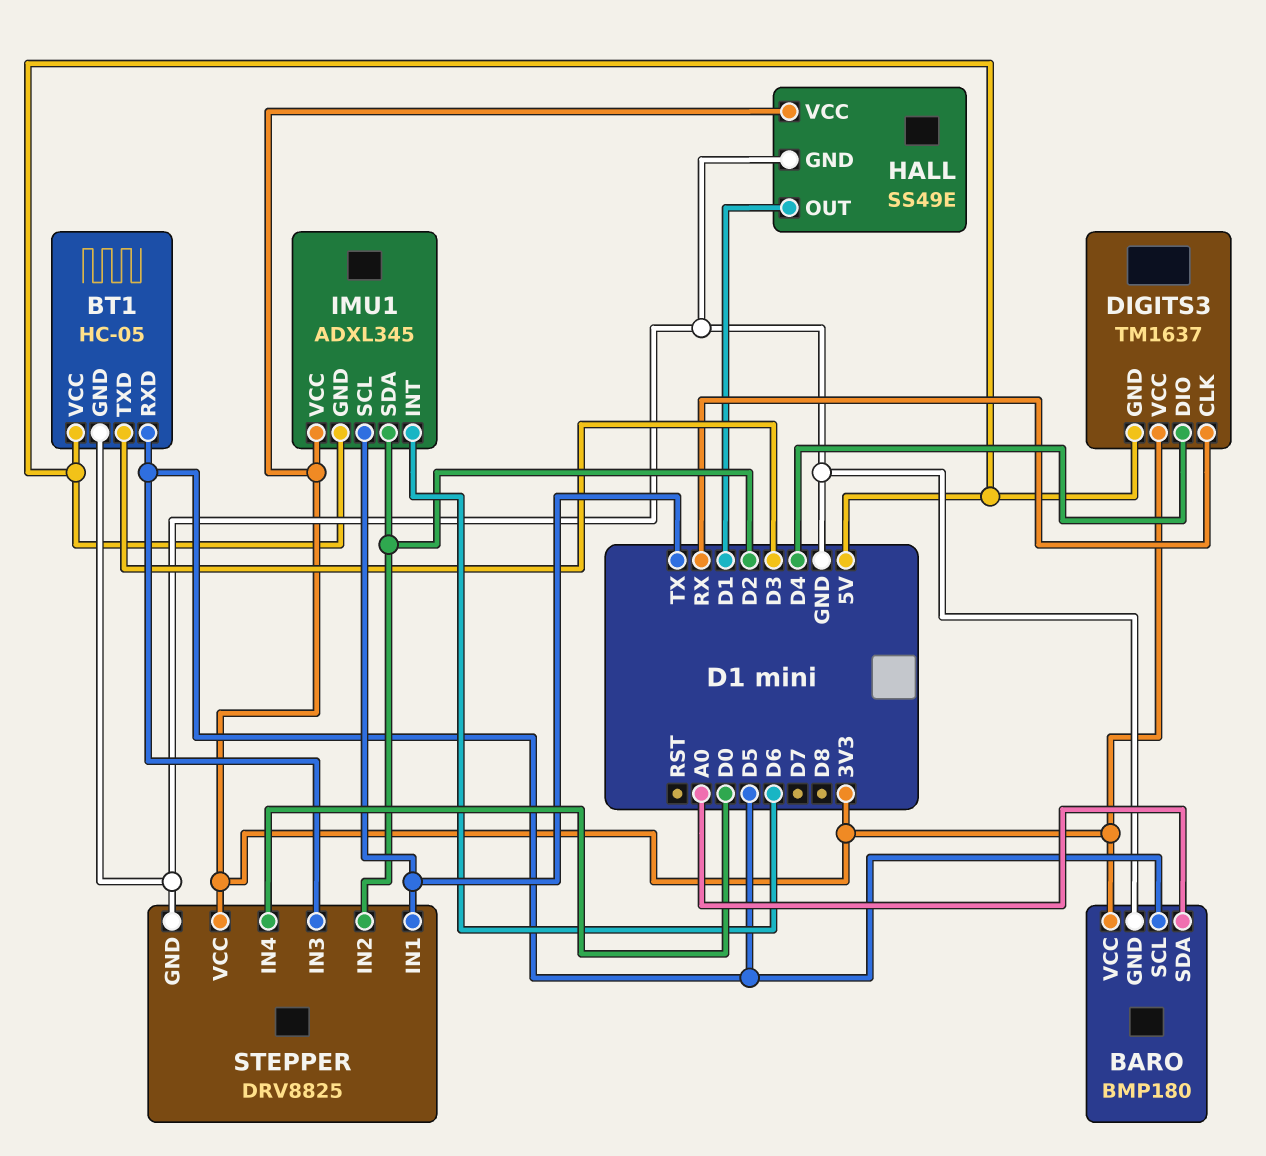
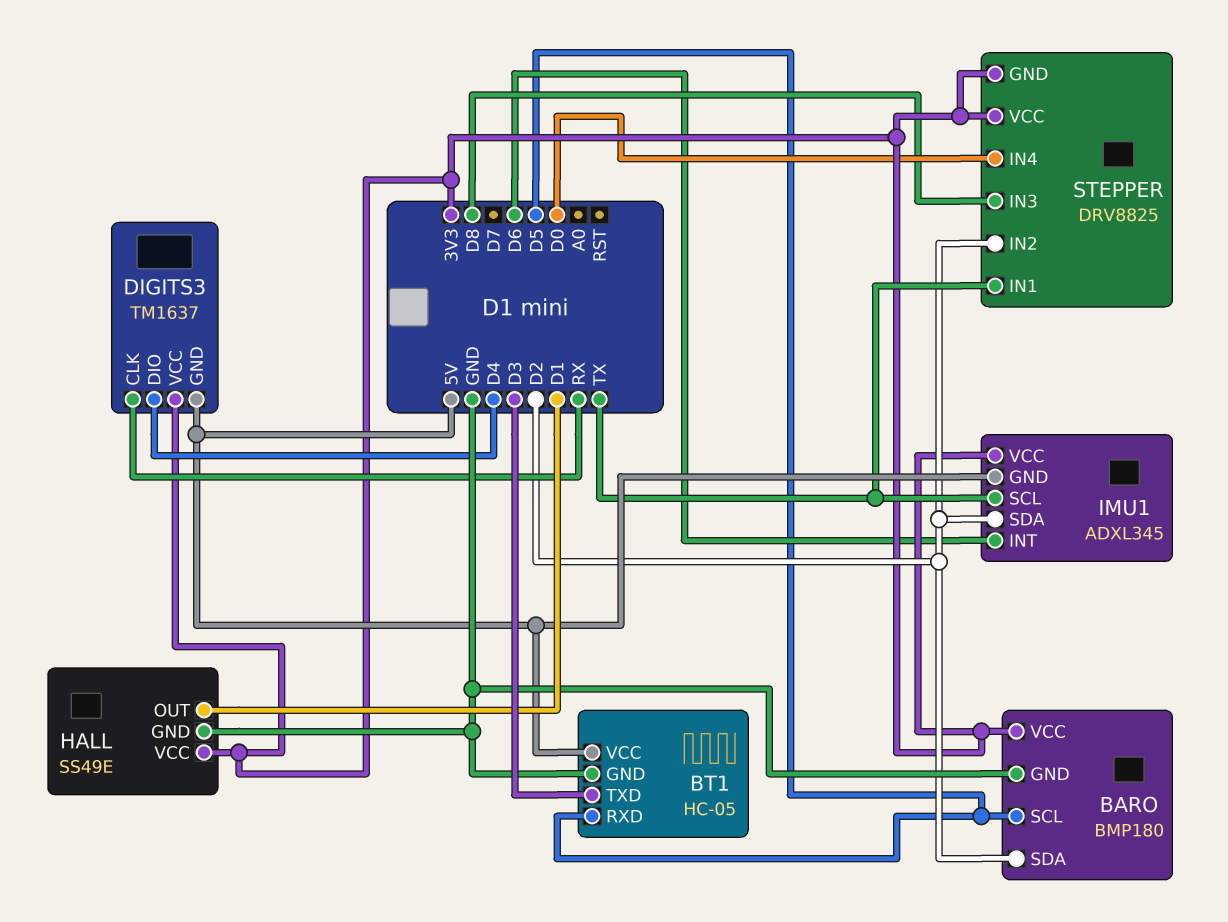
BARO pin SDA: A0 -> D2
STEPPER pin GND: GND -> 3V3
STEPPER pin IN3: D5 -> D8

